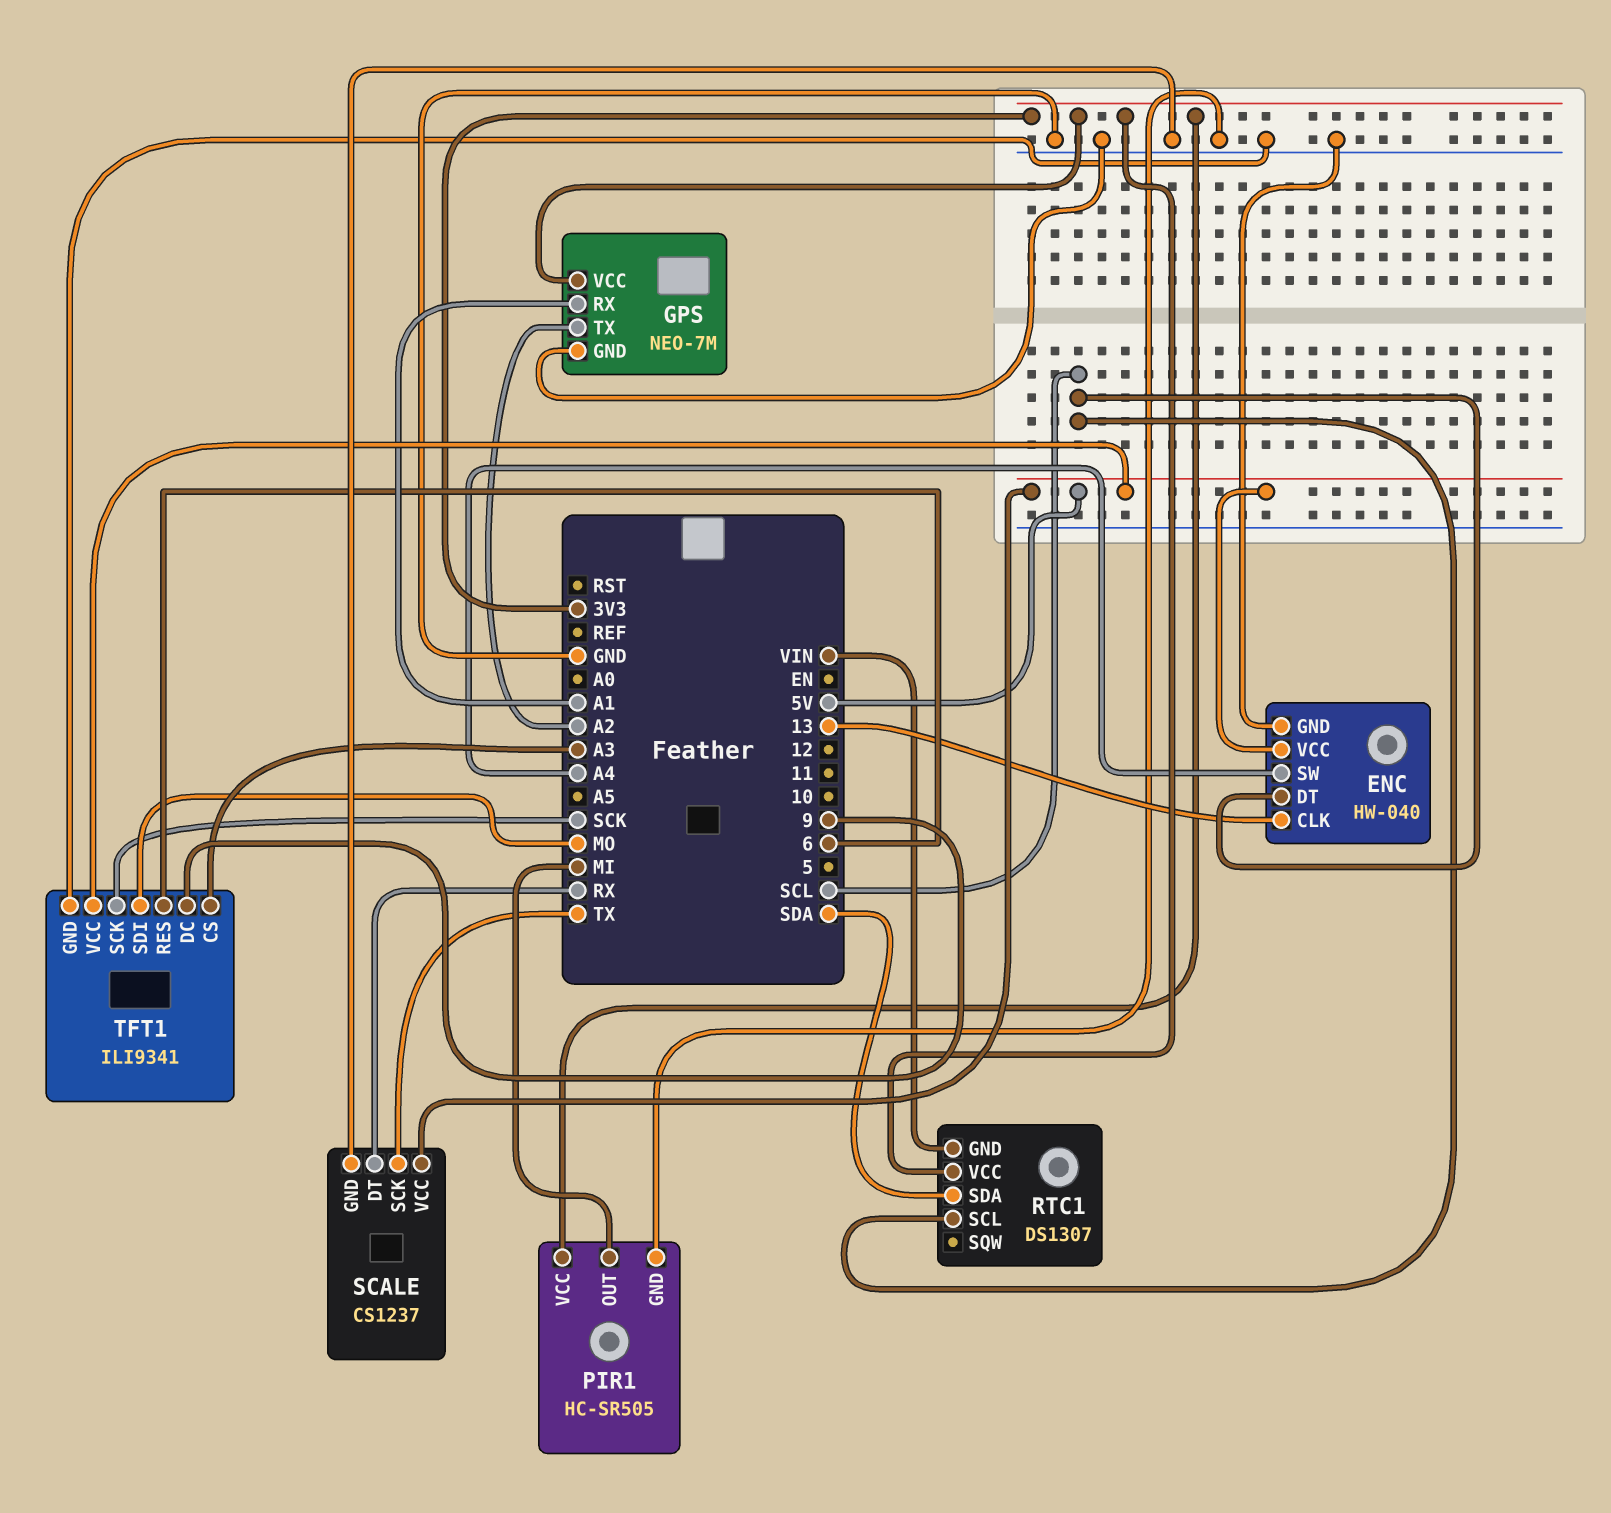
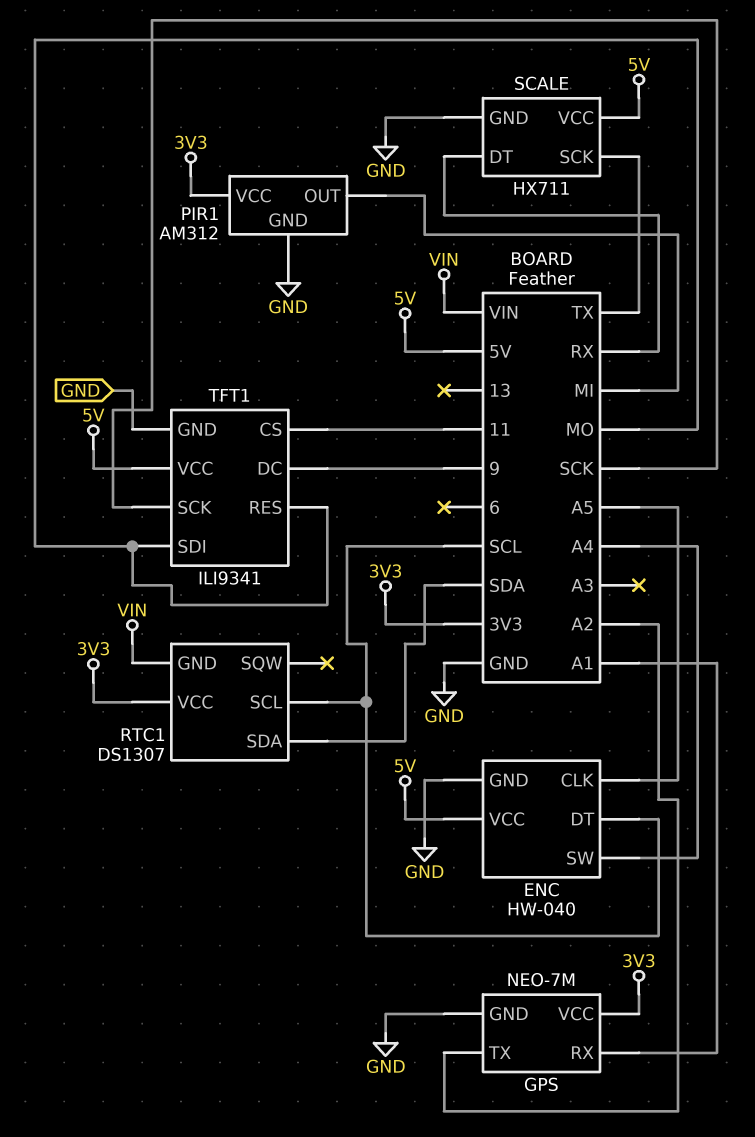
ENC pin CLK: 13 -> A5
PIR1: HC-SR505 -> AM312
SCALE: CS1237 -> HX711
TFT1 pin CS: A3 -> 11
TFT1 pin RES: 6 -> MO

